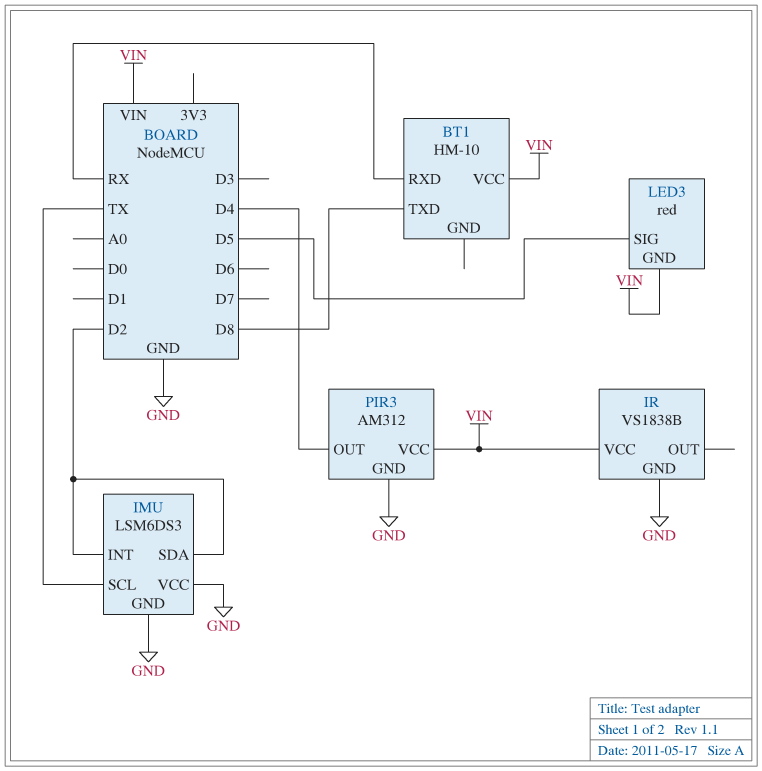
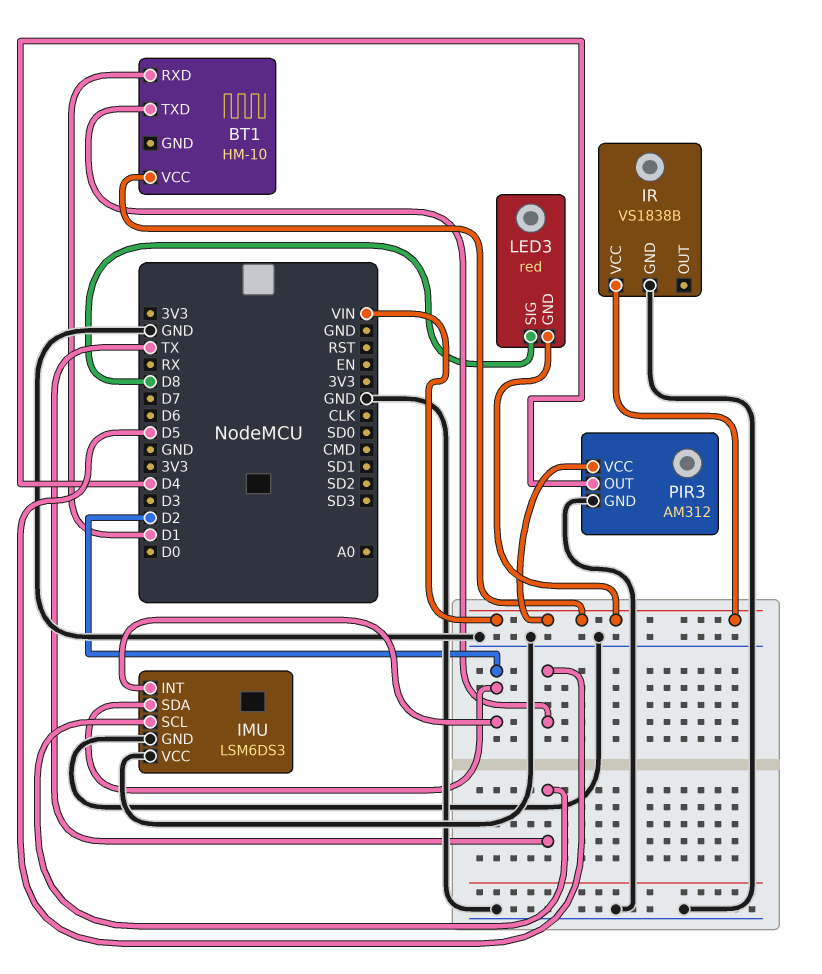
BT1 pin RXD: RX -> D1
BT1 pin TXD: D8 -> D5
LED3 pin SIG: D5 -> D8

